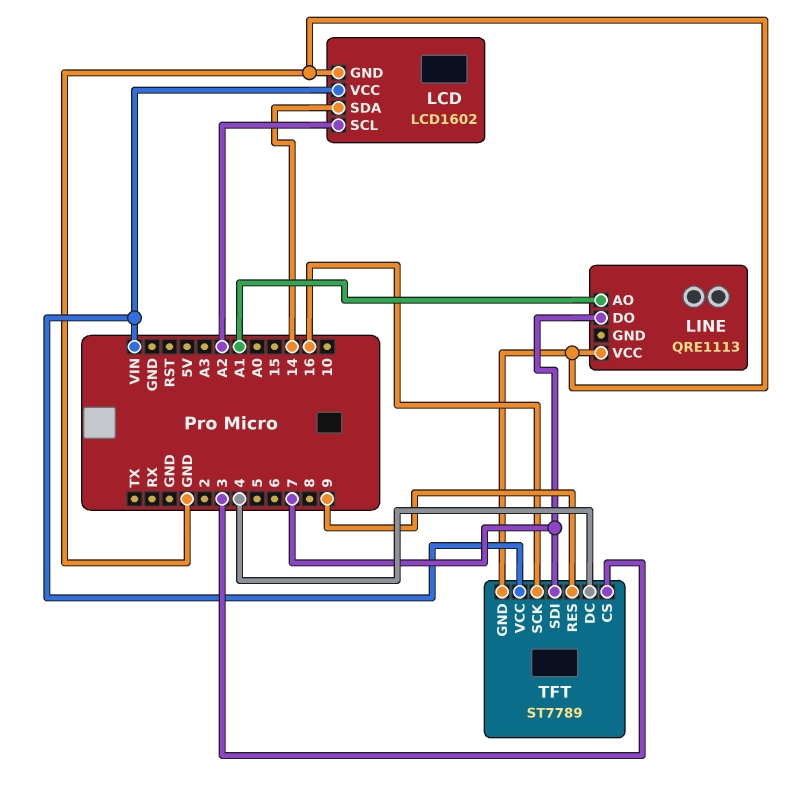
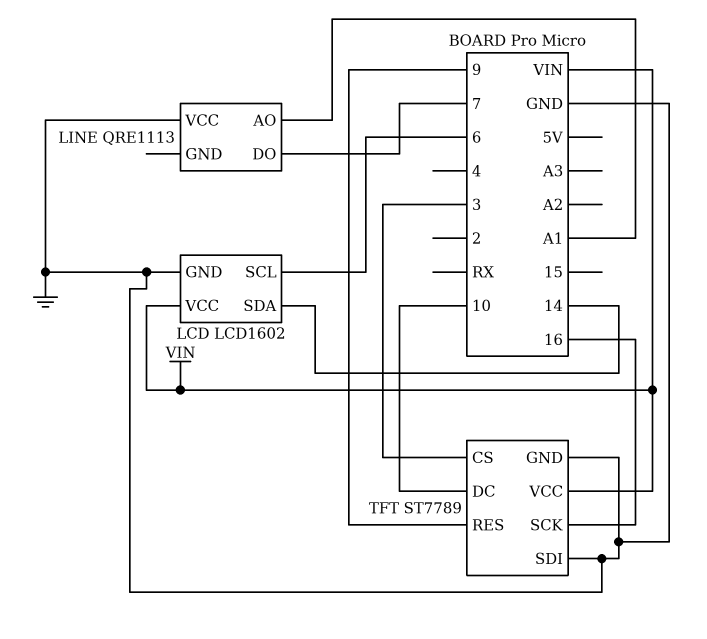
LCD pin SCL: A2 -> 6
TFT pin DC: 4 -> 10
TFT pin SDI: 7 -> GND

